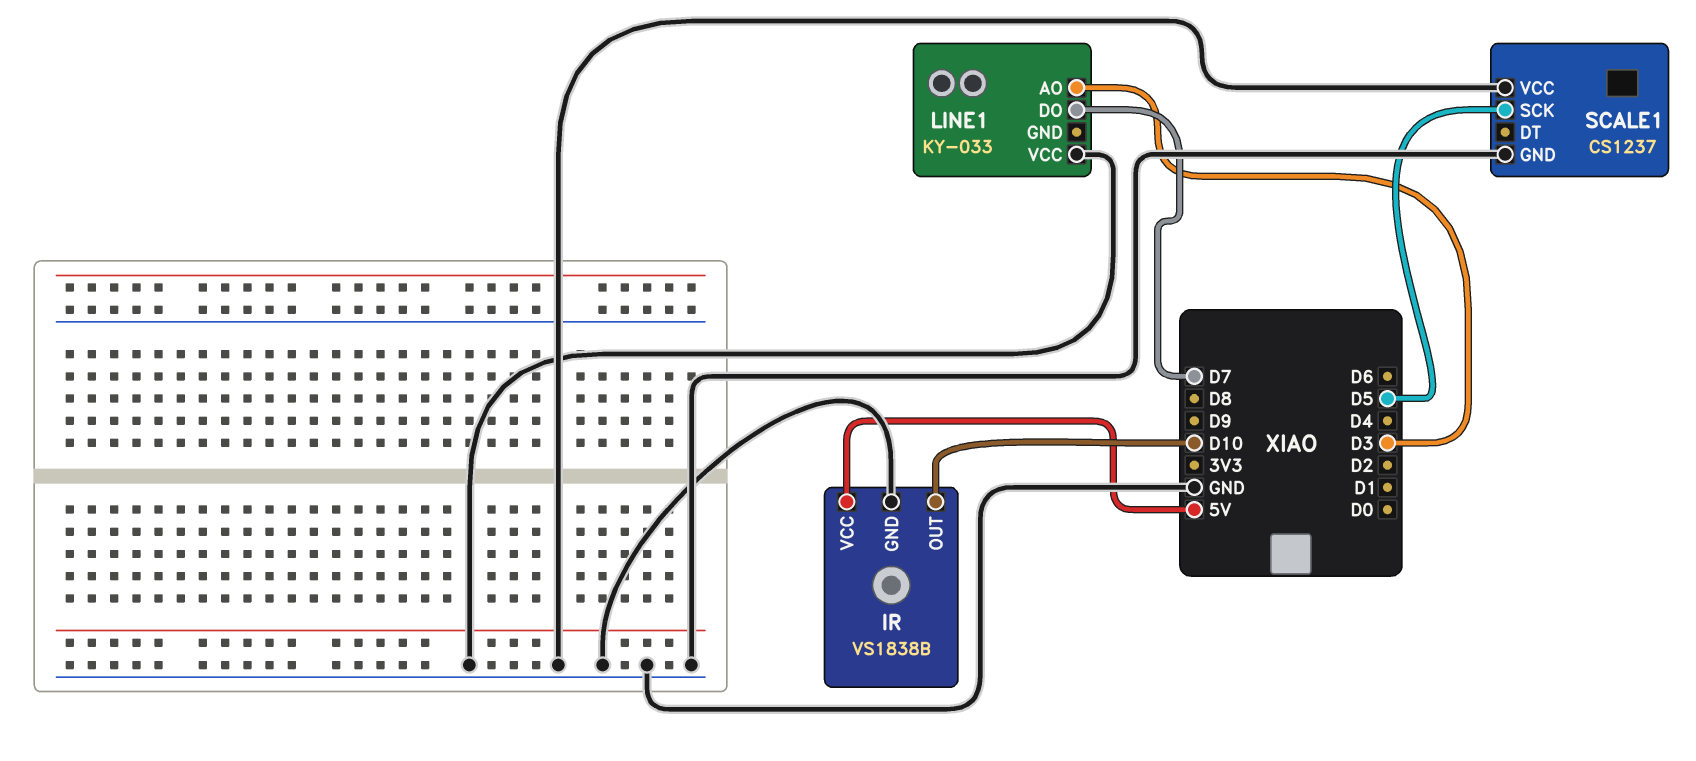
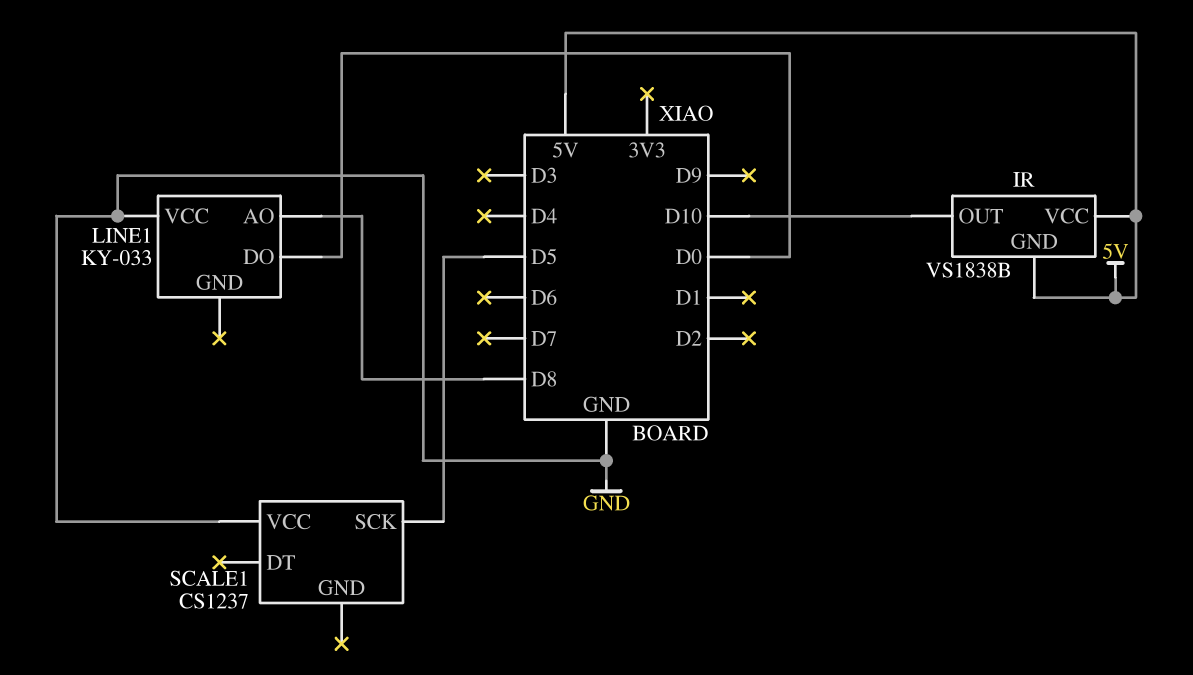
IR pin GND: GND -> 5V
LINE1 pin AO: D3 -> D8
LINE1 pin DO: D7 -> D0
SCALE1 pin GND: GND -> none

